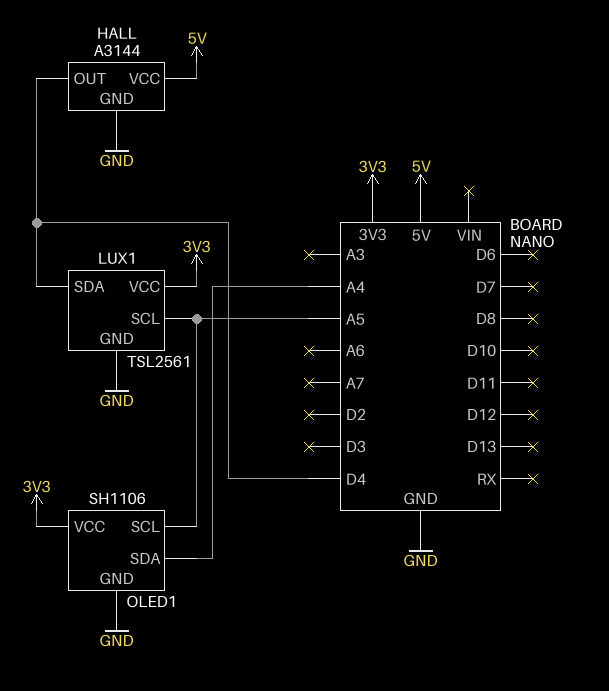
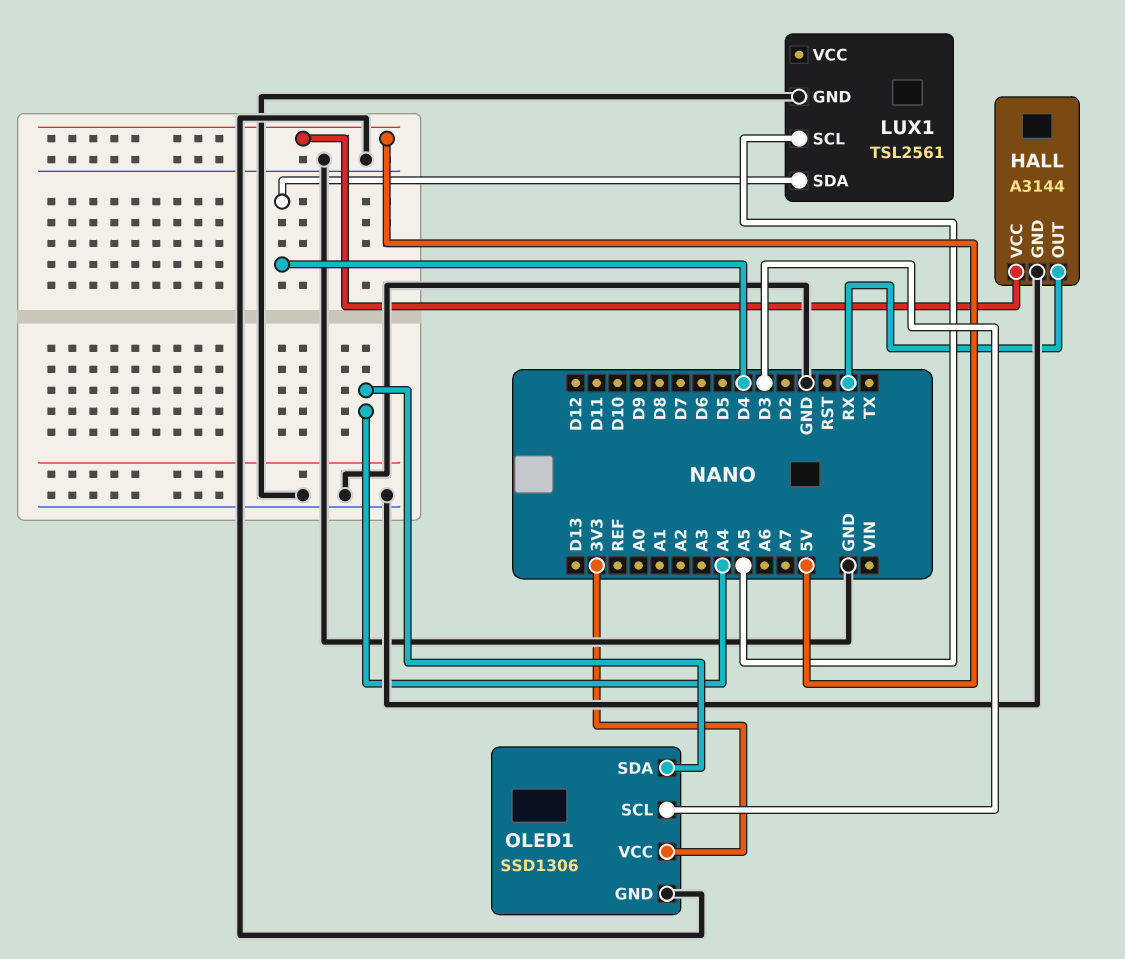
HALL pin OUT: D4 -> RX
LUX1 pin VCC: 3V3 -> none
OLED1: SH1106 -> SSD1306
OLED1 pin SCL: A5 -> D3

